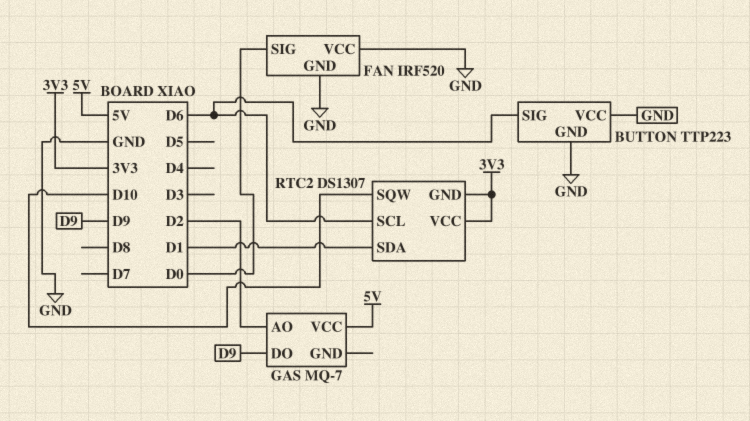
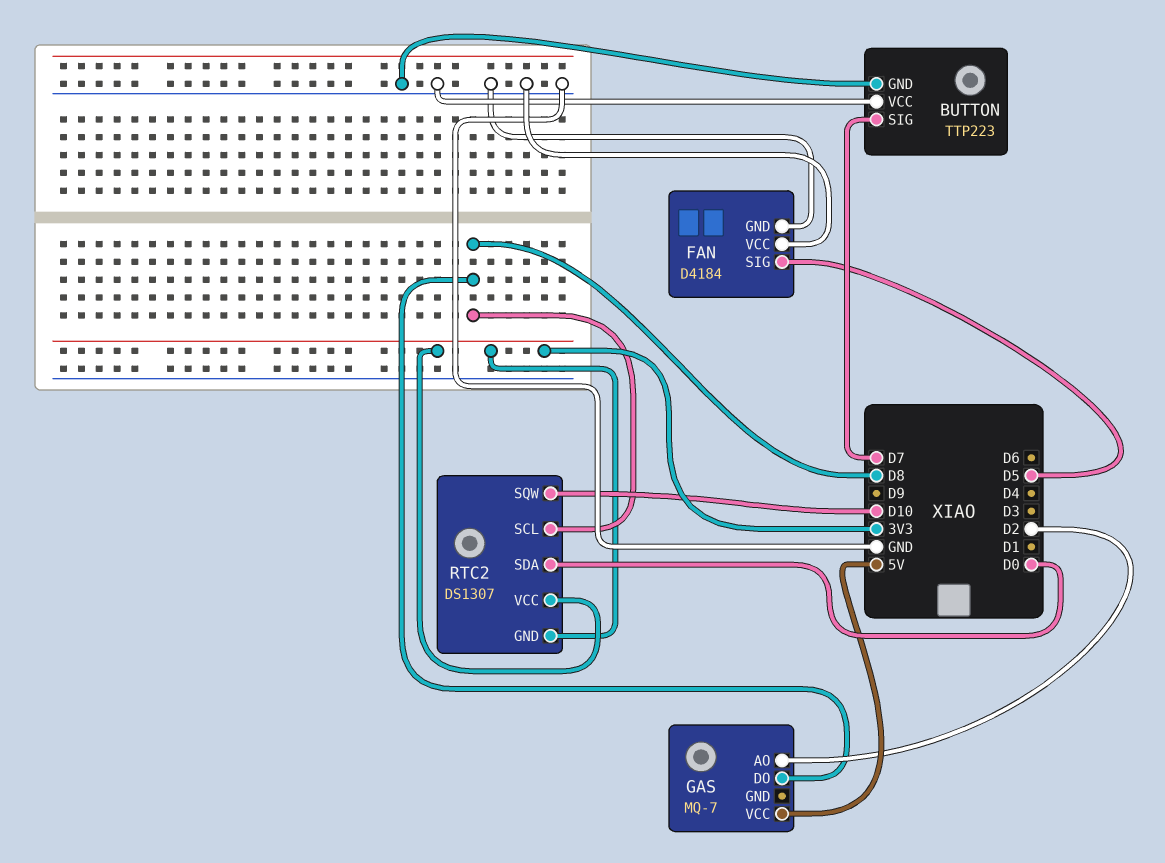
BUTTON pin SIG: D6 -> D7
FAN: IRF520 -> D4184
FAN pin SIG: D0 -> D5
GAS pin DO: D9 -> D8
RTC2 pin SCL: D6 -> D8
RTC2 pin SDA: D1 -> D0

